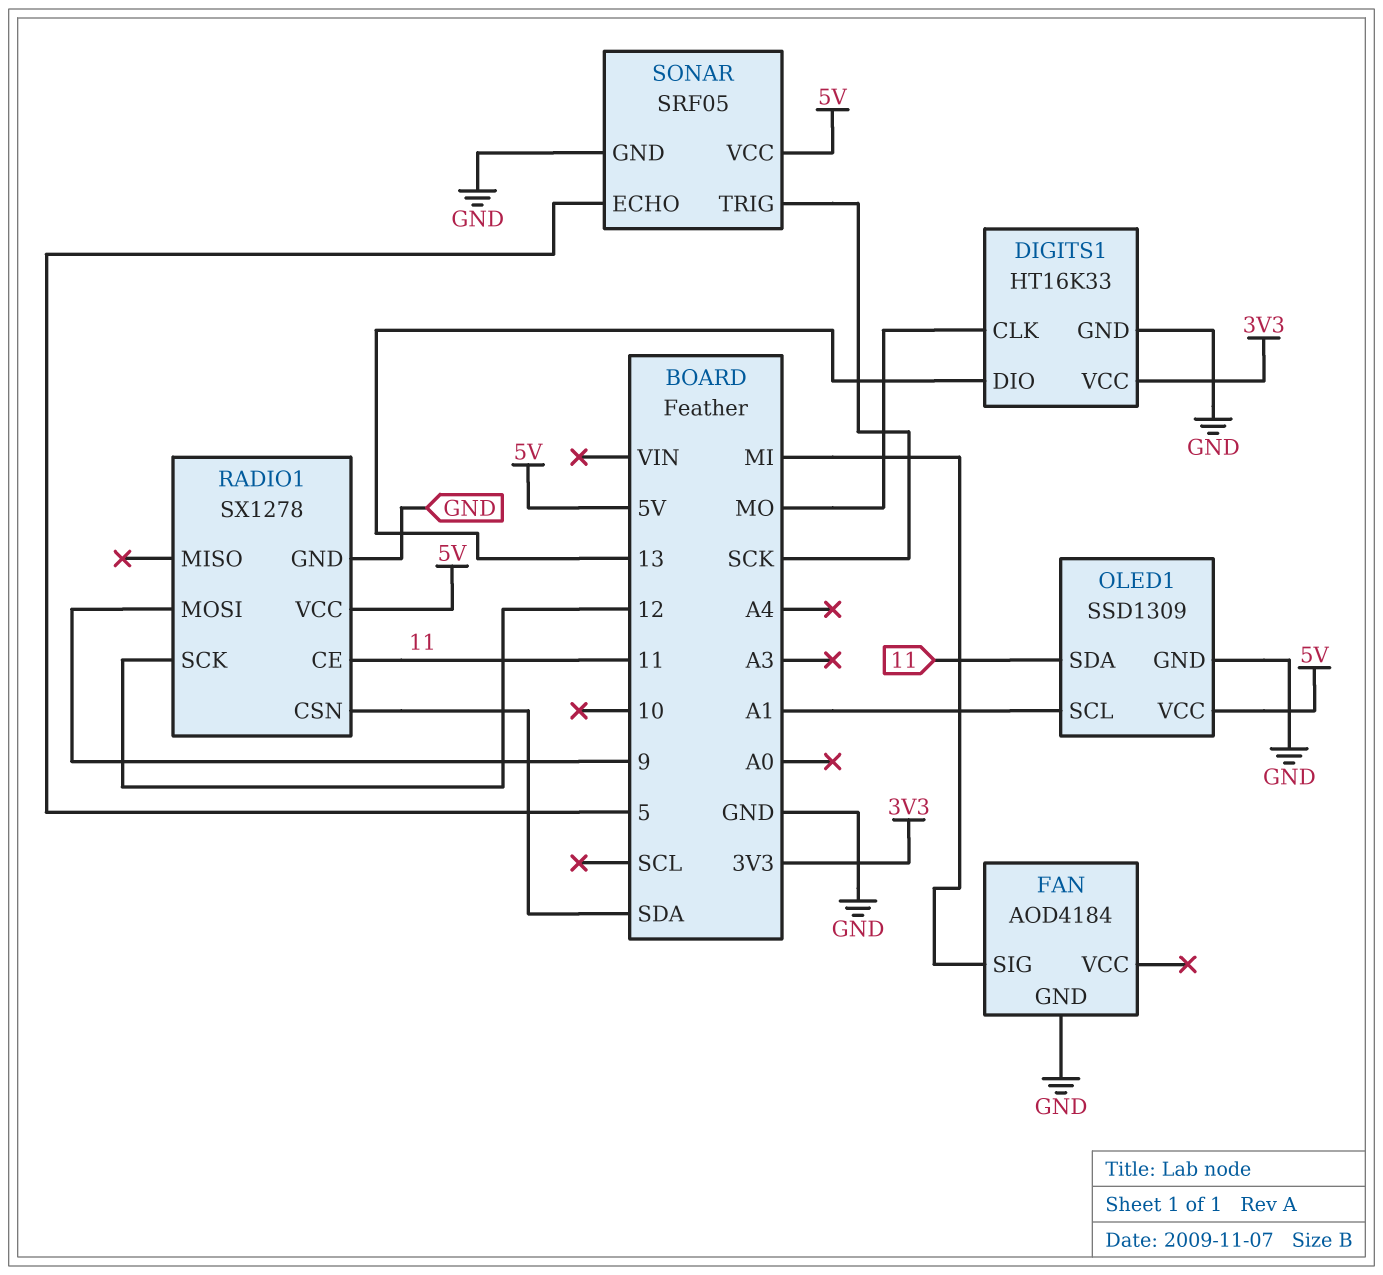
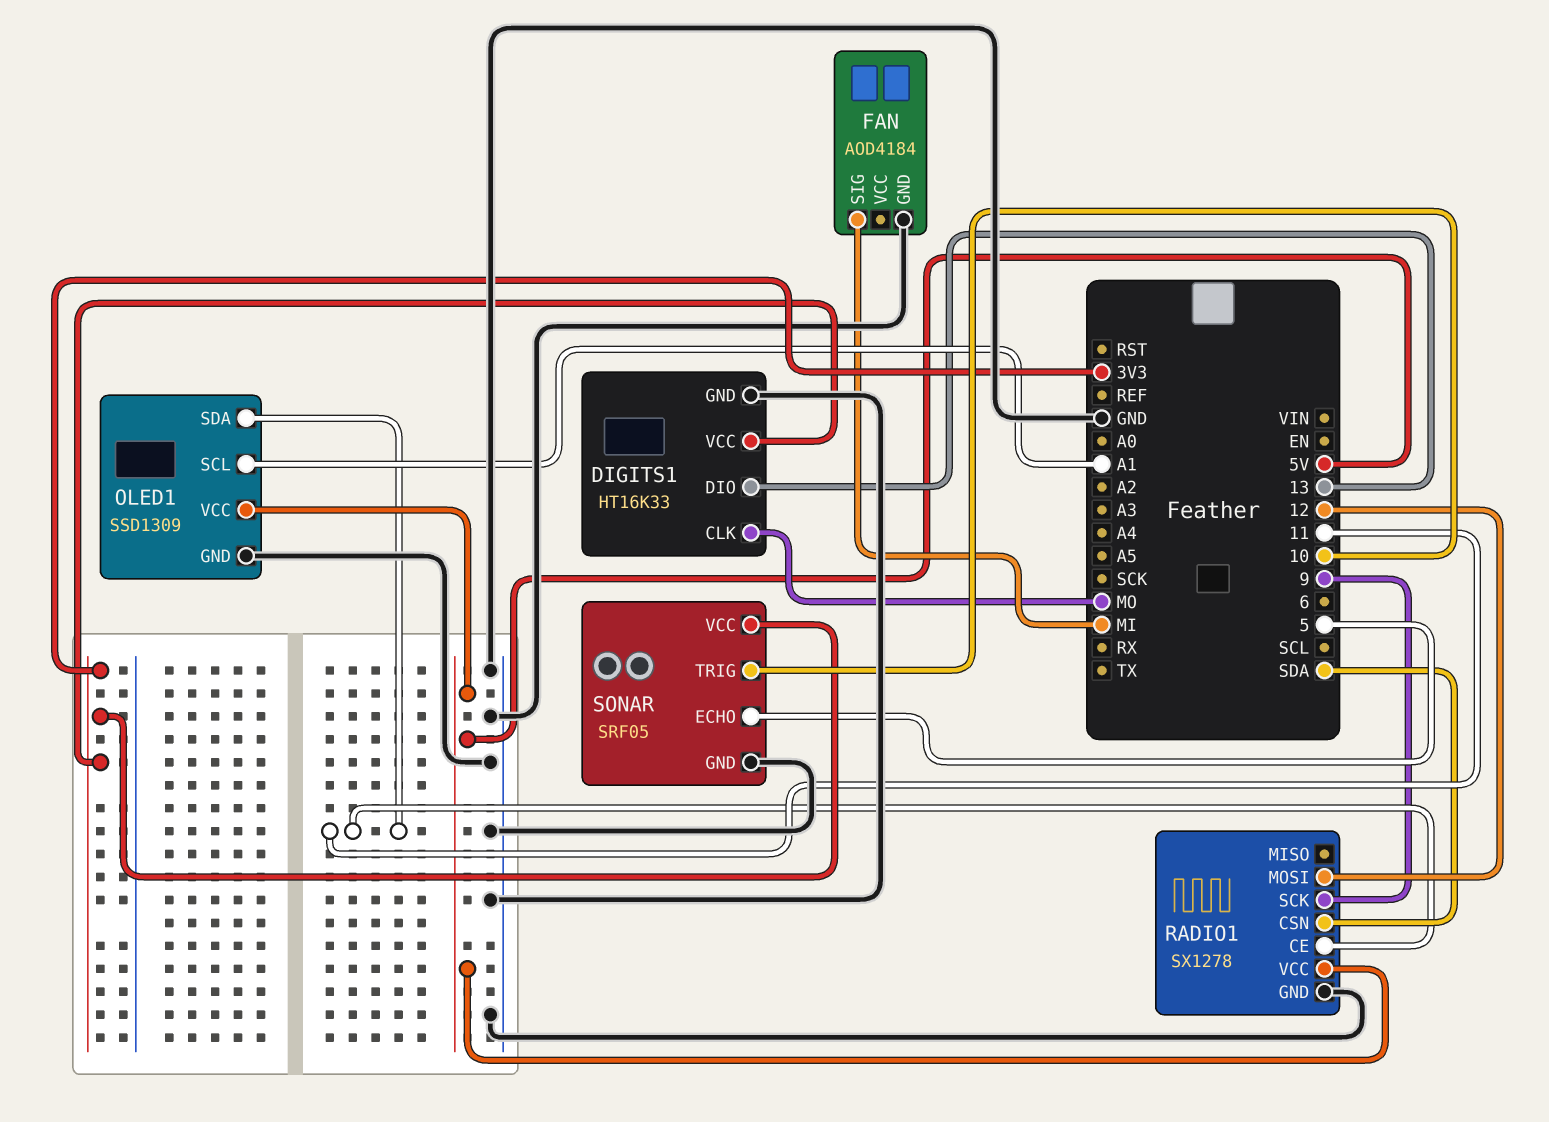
RADIO1 pin MOSI: 9 -> 12
RADIO1 pin SCK: 12 -> 9
SONAR pin TRIG: SCK -> 10
SONAR pin VCC: 5V -> 3V3

